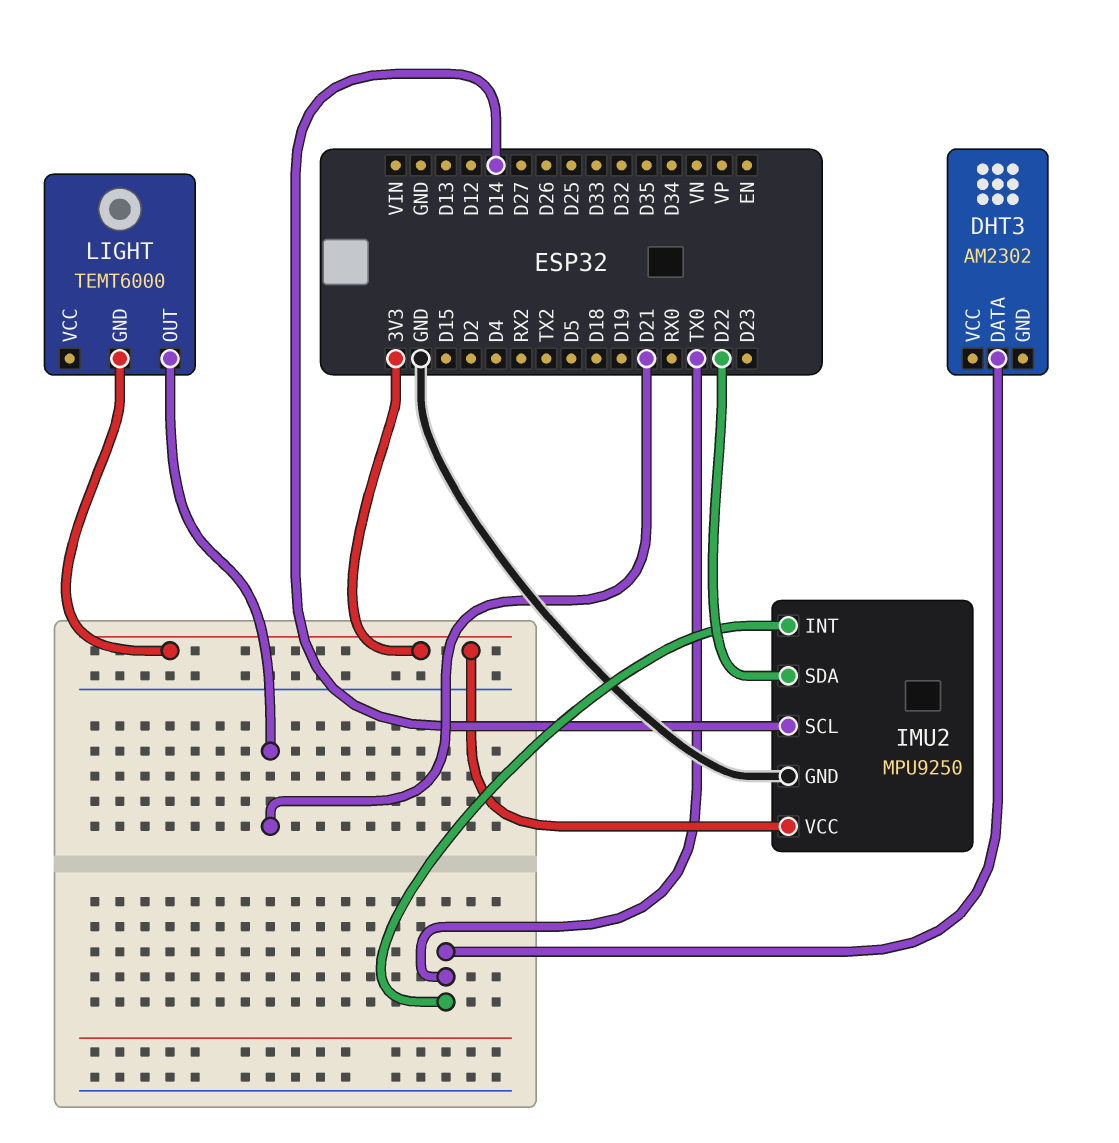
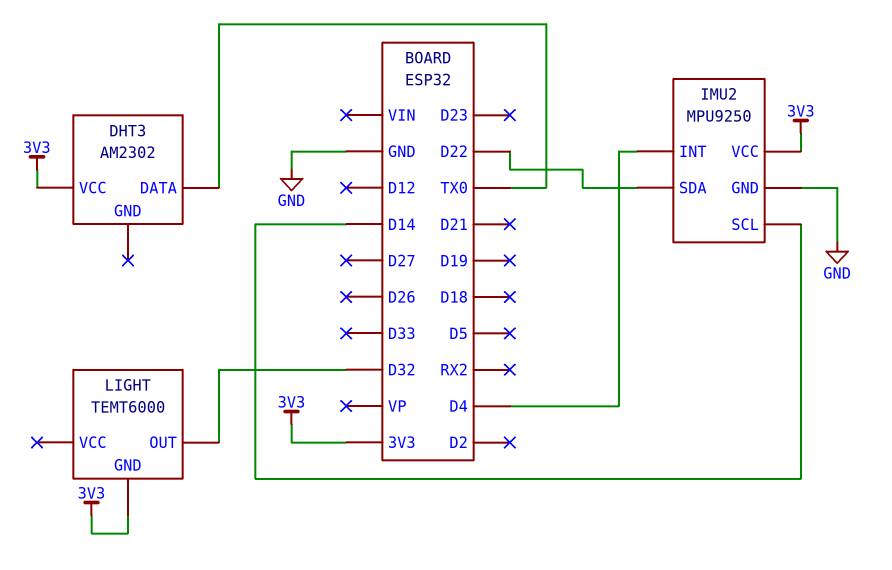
DHT3 pin VCC: none -> 3V3
IMU2 pin INT: TX0 -> D4
LIGHT pin OUT: D21 -> D32

